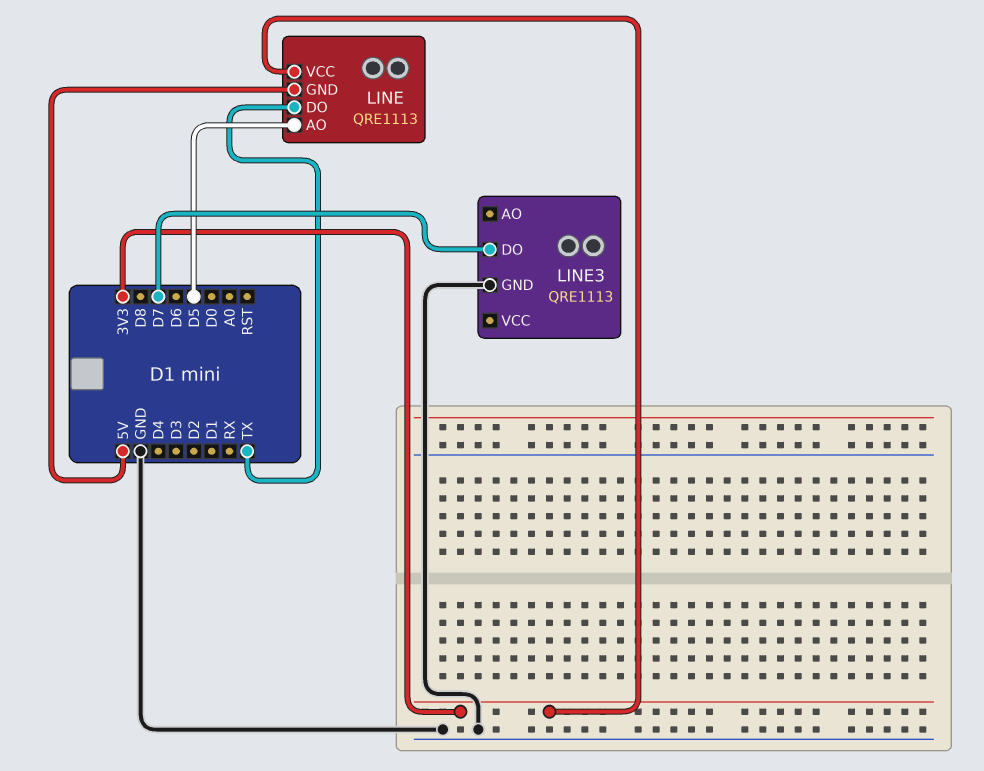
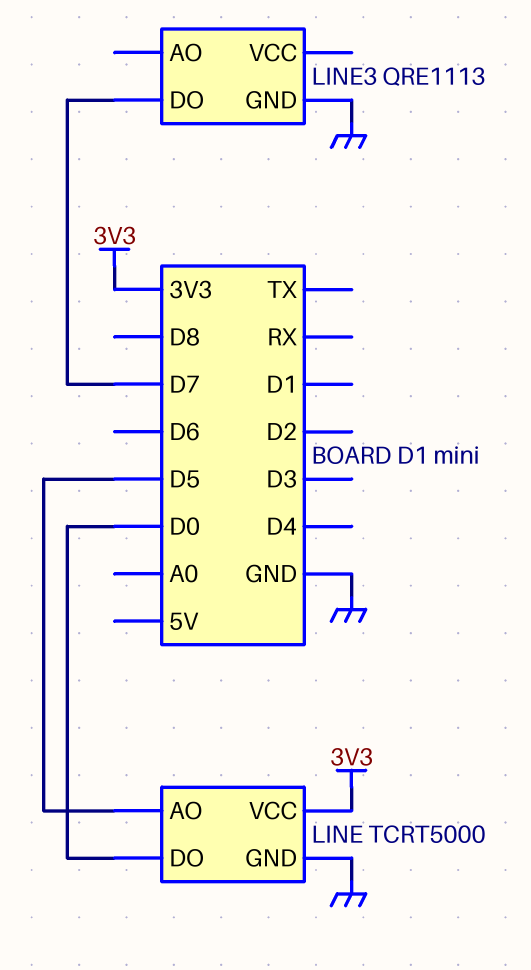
LINE: QRE1113 -> TCRT5000
LINE pin DO: TX -> D0
LINE pin GND: 5V -> GND

